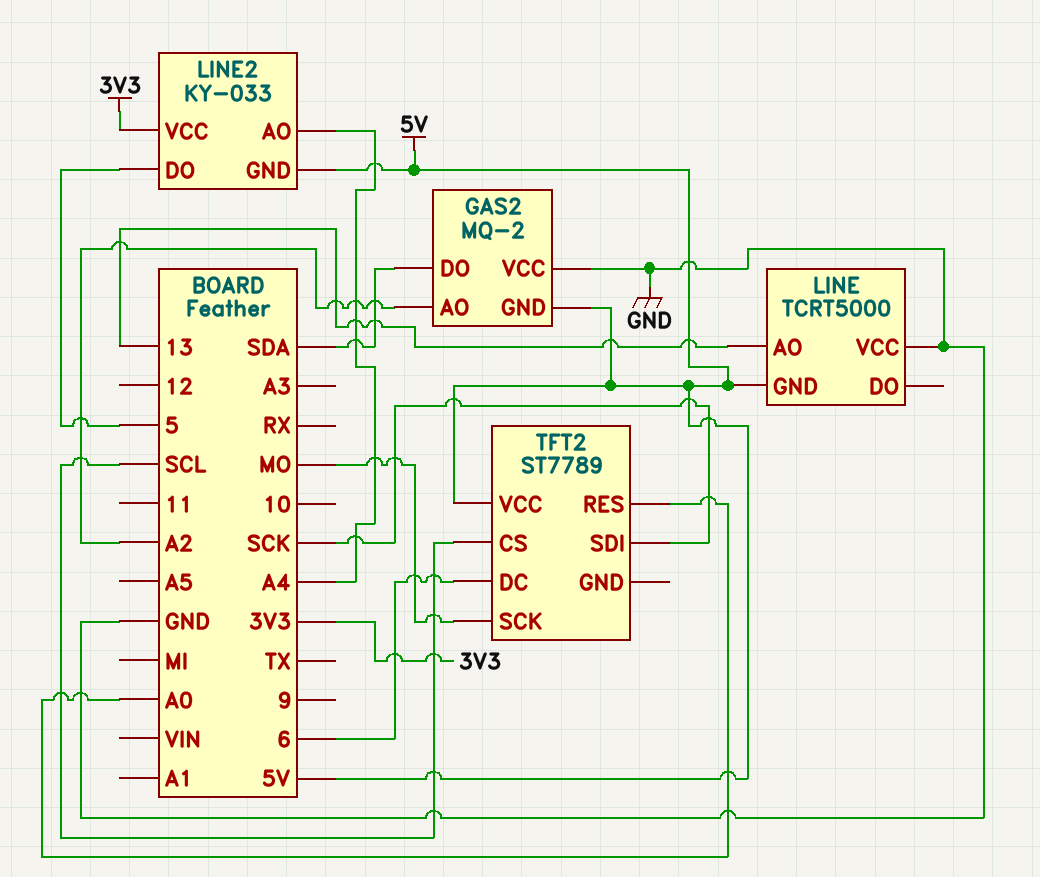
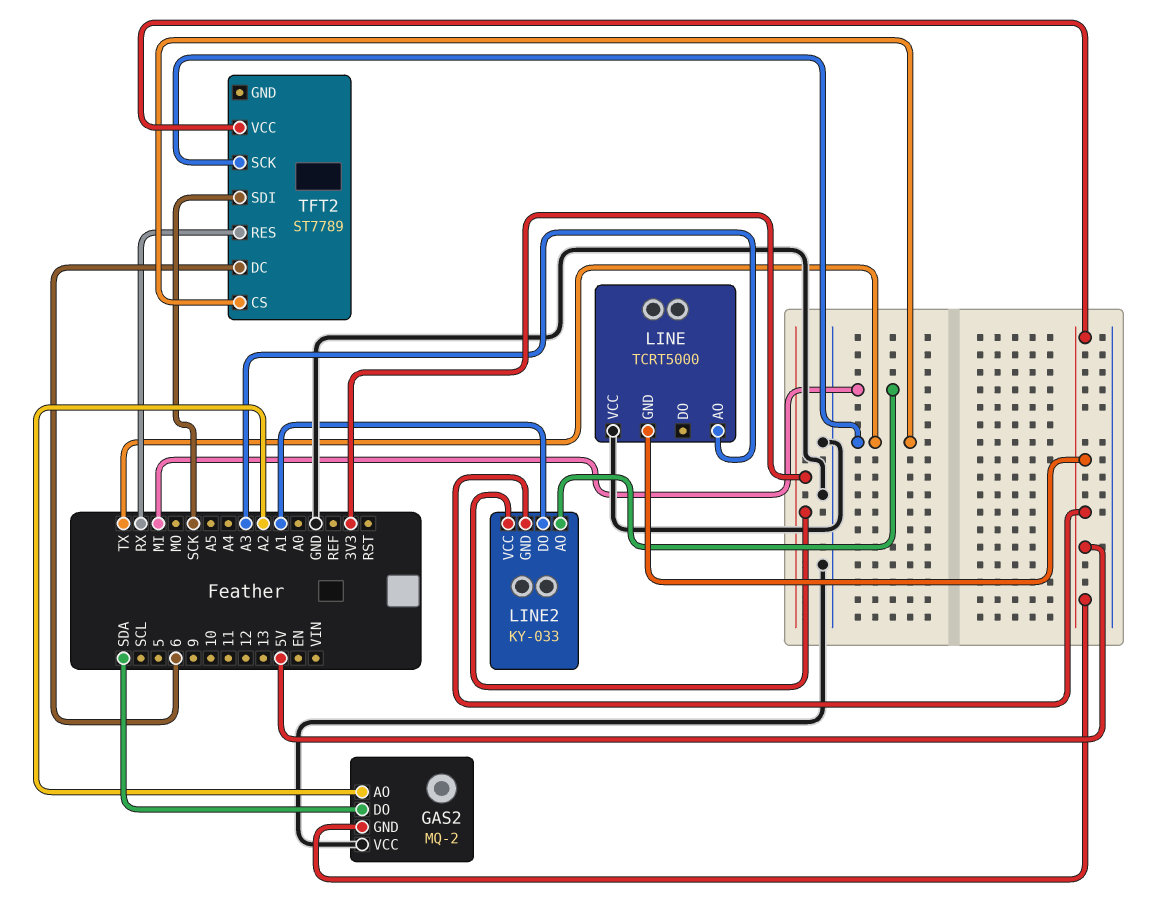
LINE pin AO: 13 -> A3
LINE2 pin AO: A4 -> MI
LINE2 pin DO: 5 -> A1
TFT2 pin CS: SCL -> TX
TFT2 pin RES: A0 -> RX
TFT2 pin SCK: MO -> TX

